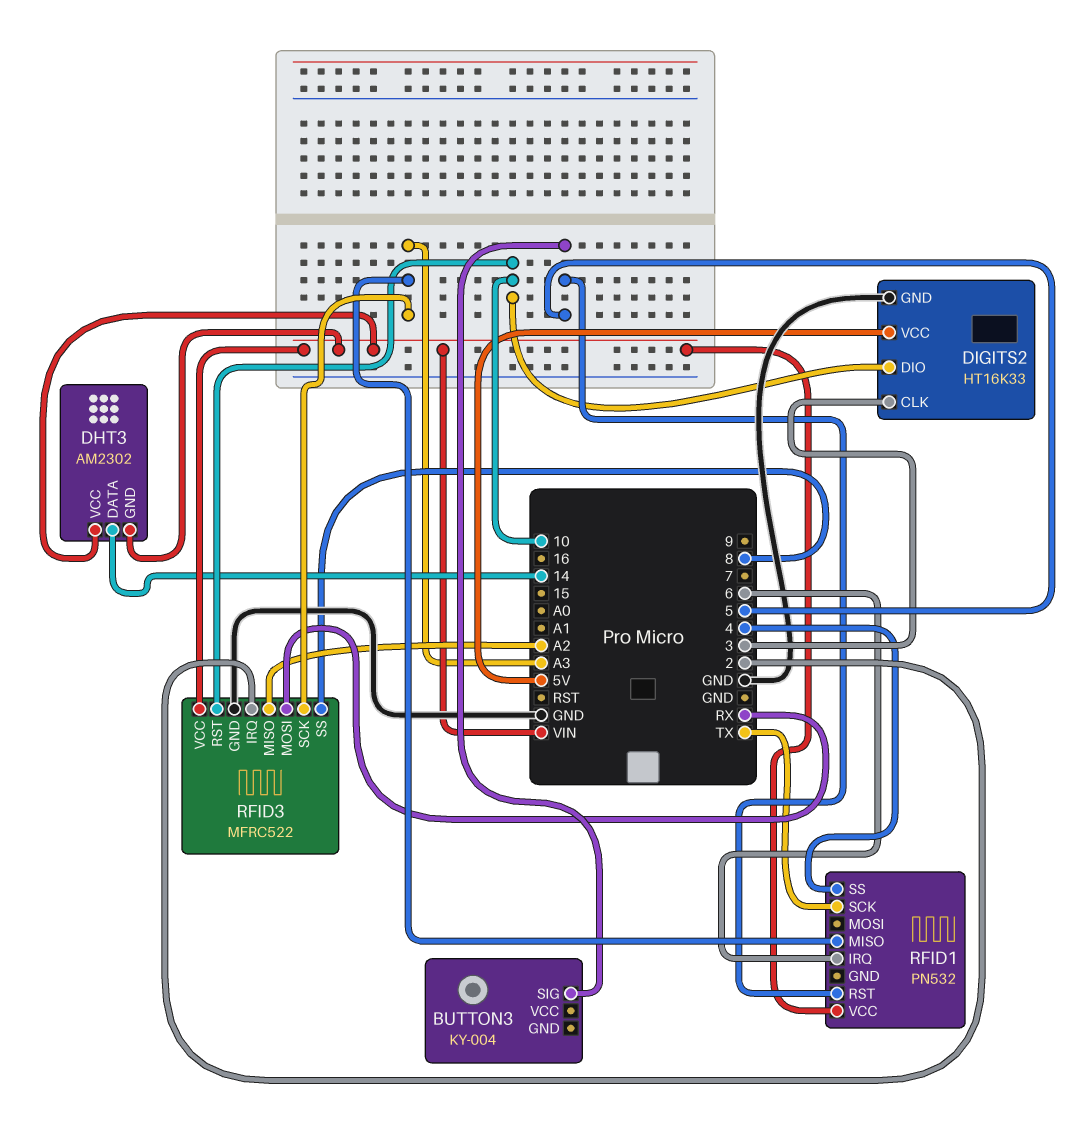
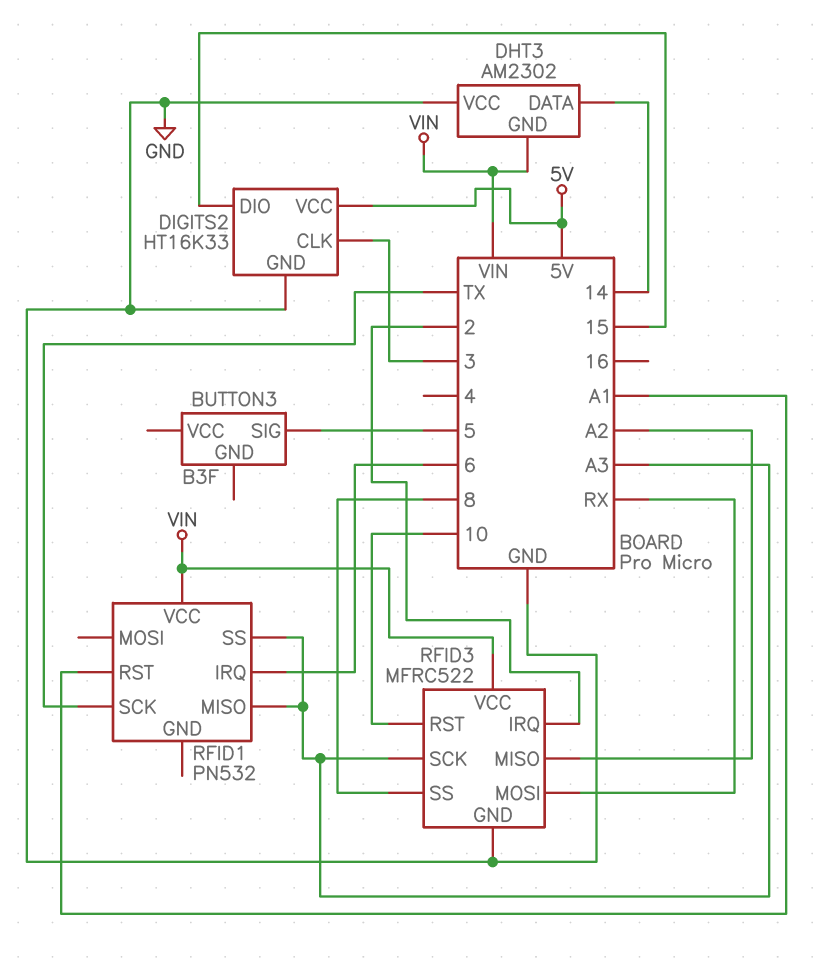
BUTTON3: KY-004 -> B3F
DHT3 pin VCC: VIN -> GND
DIGITS2 pin DIO: 10 -> 15
RFID1 pin RST: 5 -> A1
RFID1 pin SS: 4 -> A3

